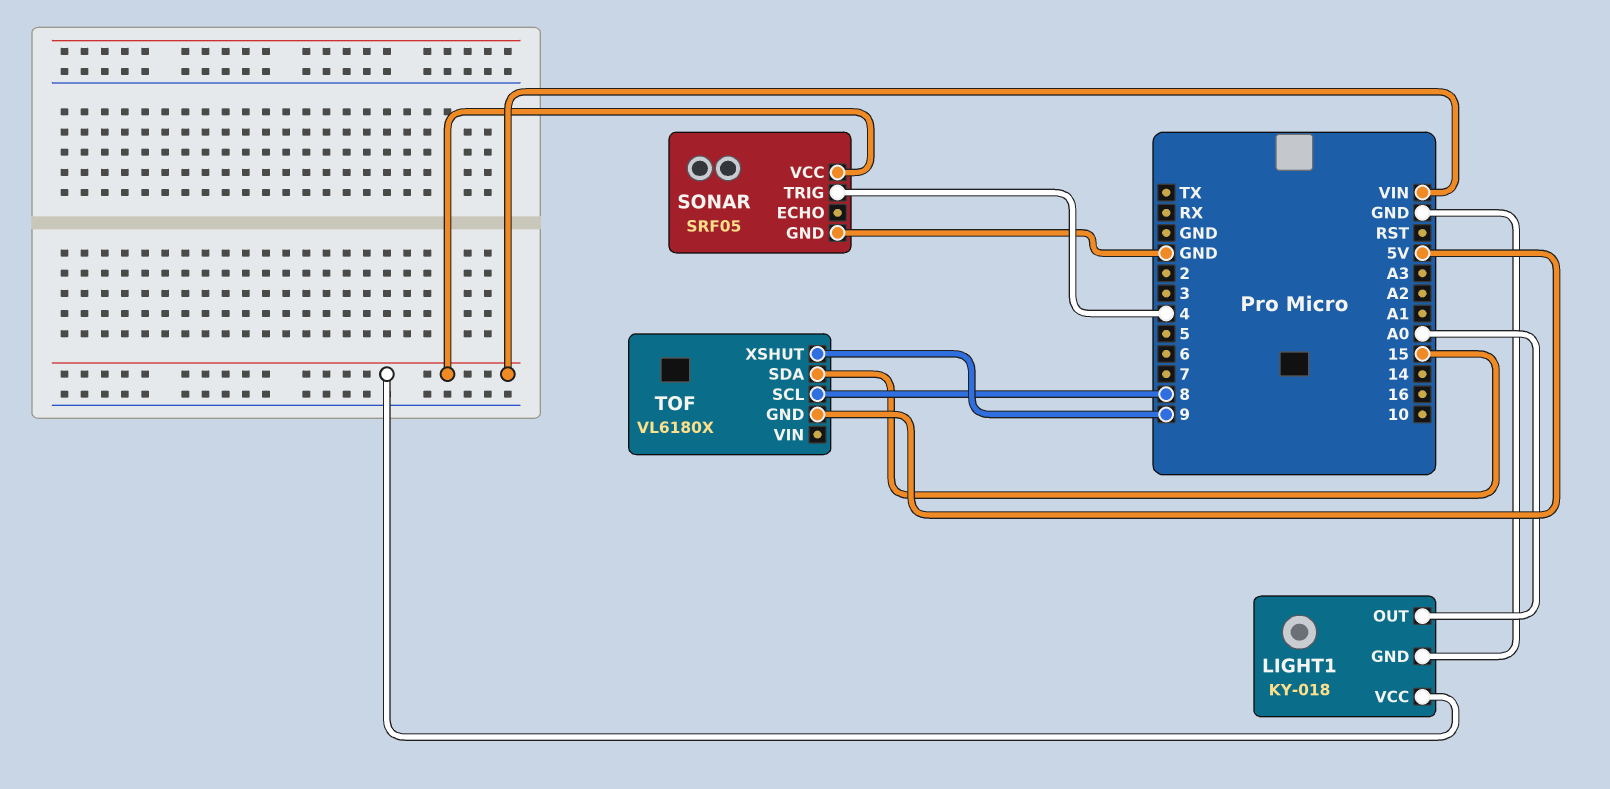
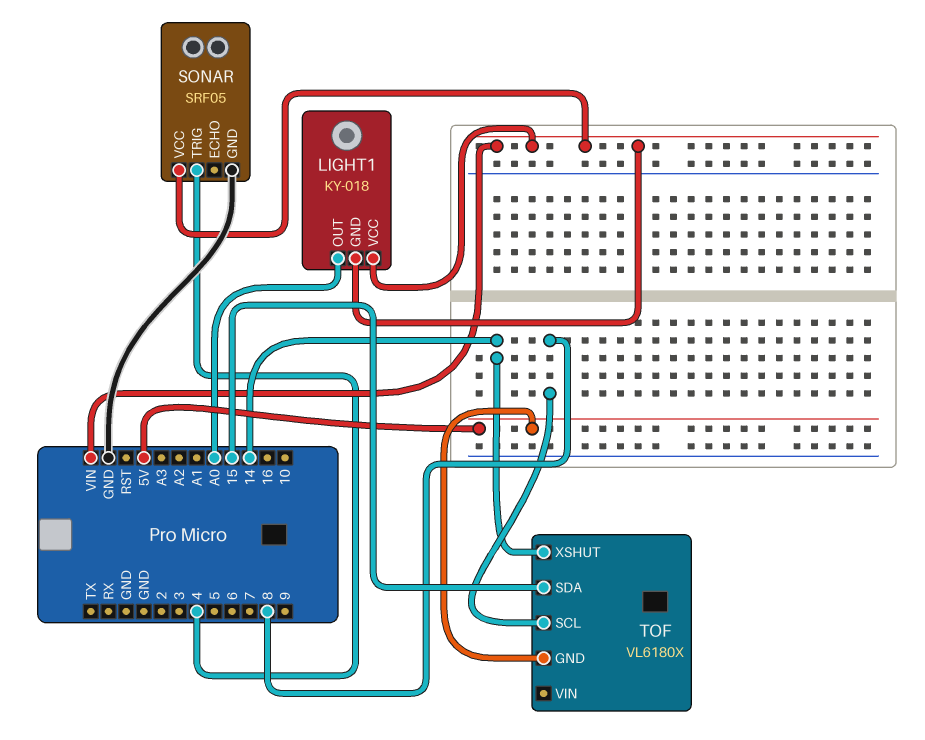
LIGHT1 pin GND: GND -> VIN
TOF pin XSHUT: 9 -> 14

